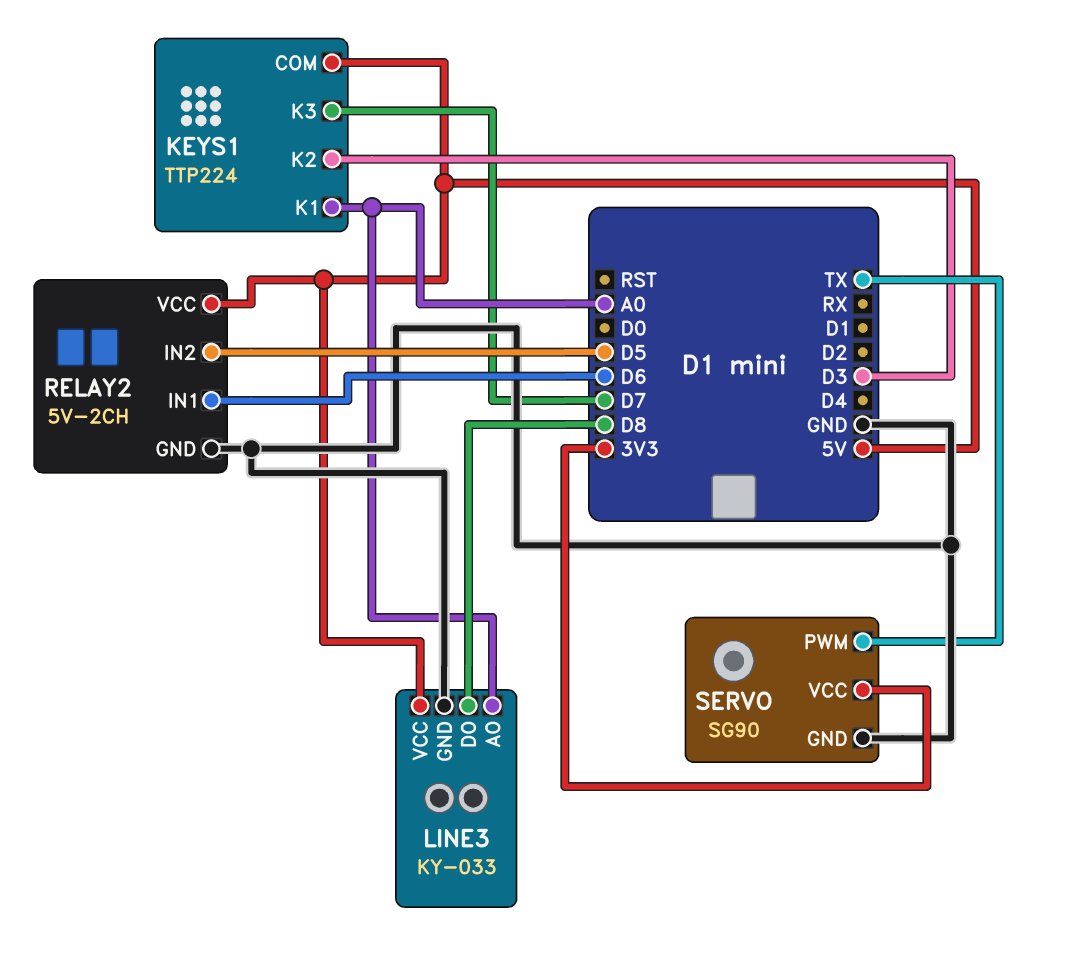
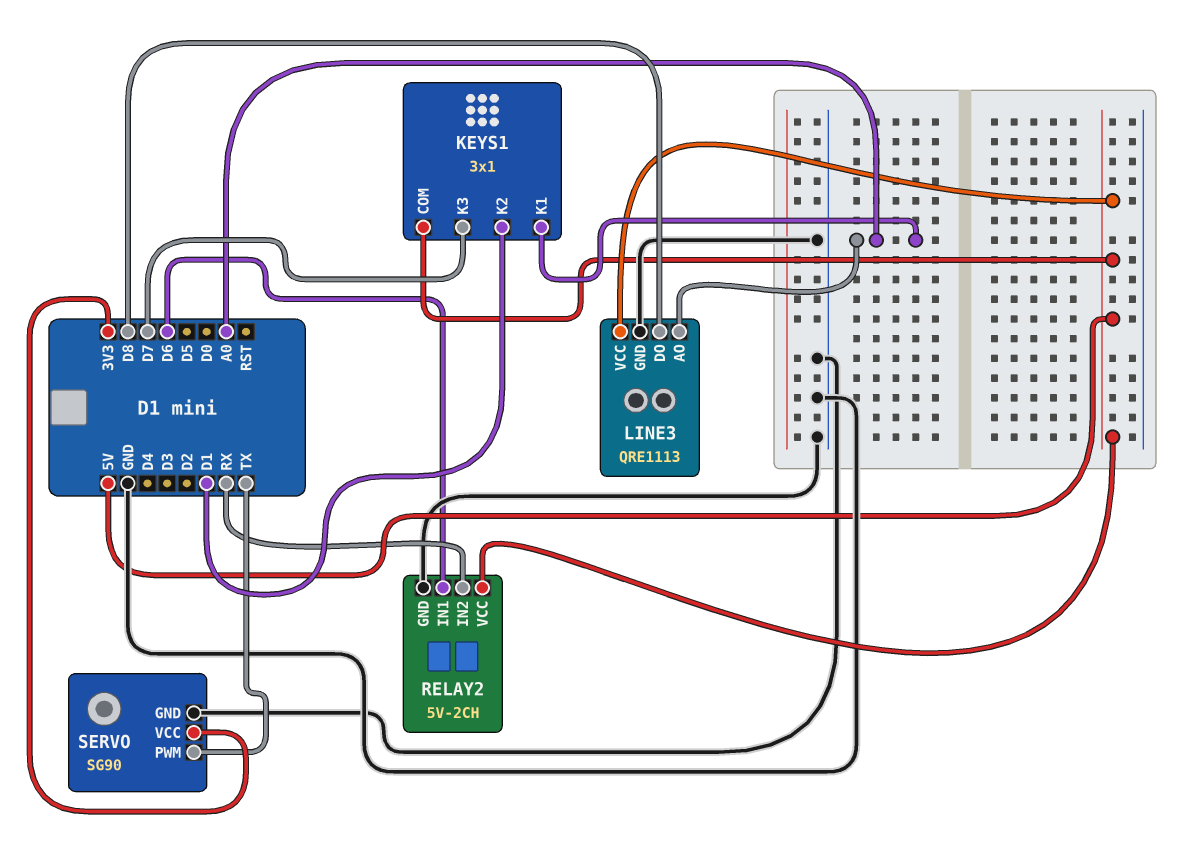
KEYS1: TTP224 -> 3x1
KEYS1 pin K2: D3 -> D1
LINE3: KY-033 -> QRE1113
RELAY2 pin IN2: D5 -> RX

